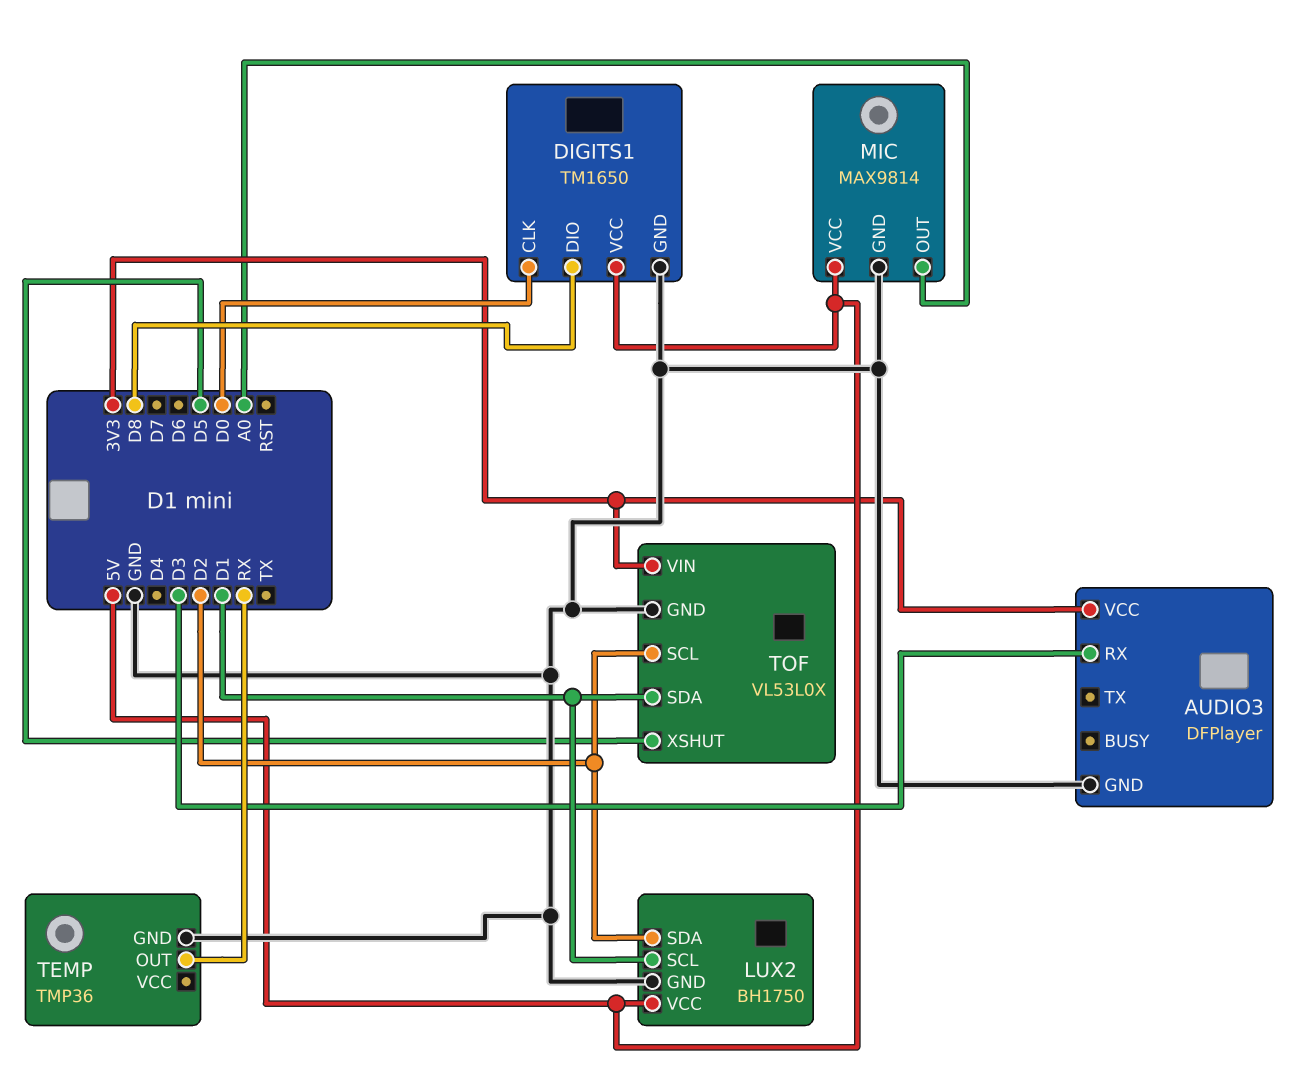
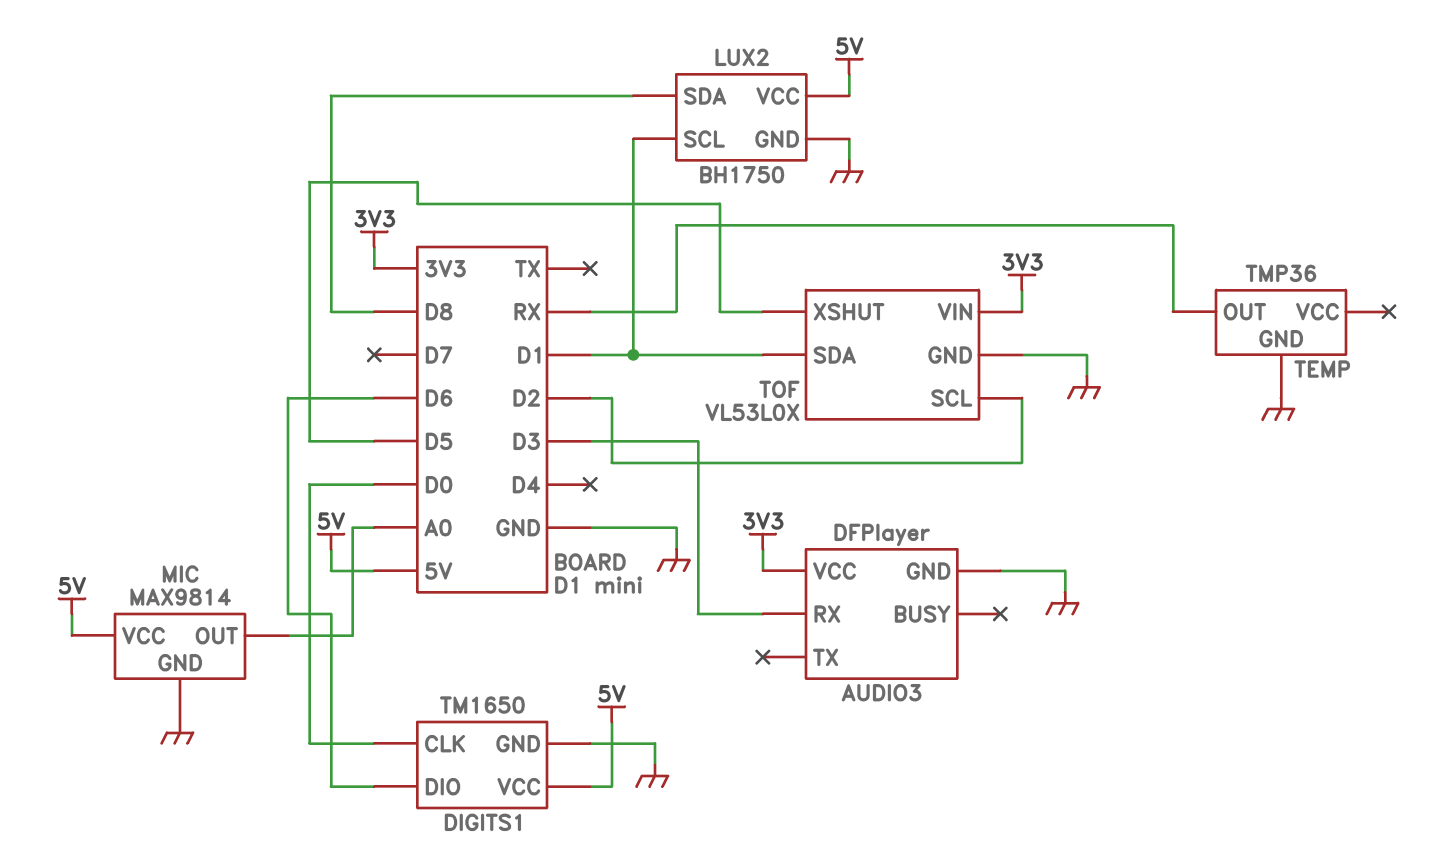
DIGITS1 pin DIO: D8 -> D6
LUX2 pin SDA: D2 -> D8

